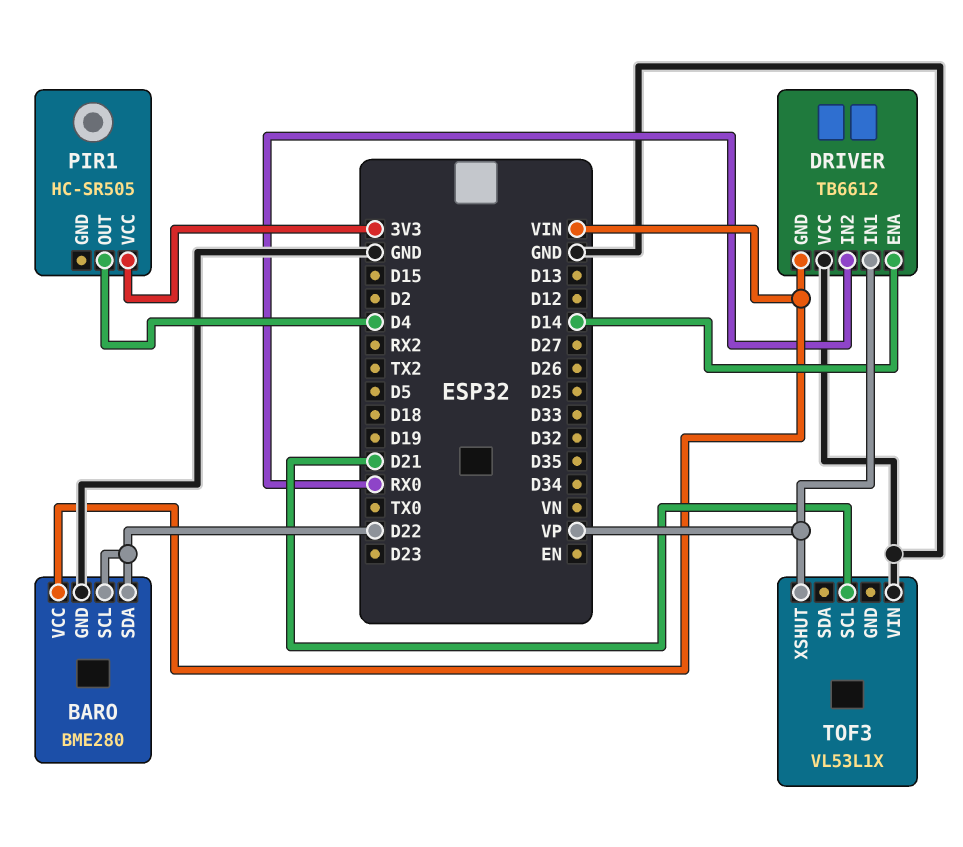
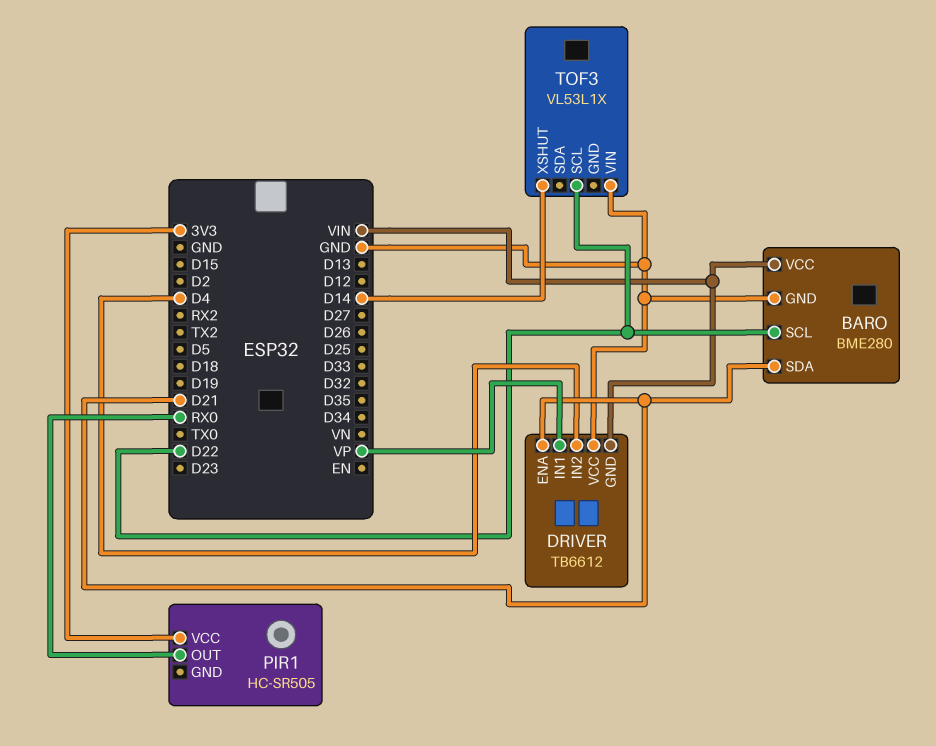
BARO pin SDA: D22 -> D21
DRIVER pin ENA: D14 -> D21
DRIVER pin IN2: RX0 -> D4
PIR1 pin OUT: D4 -> RX0
TOF3 pin SCL: D21 -> D22
TOF3 pin XSHUT: VP -> D14

